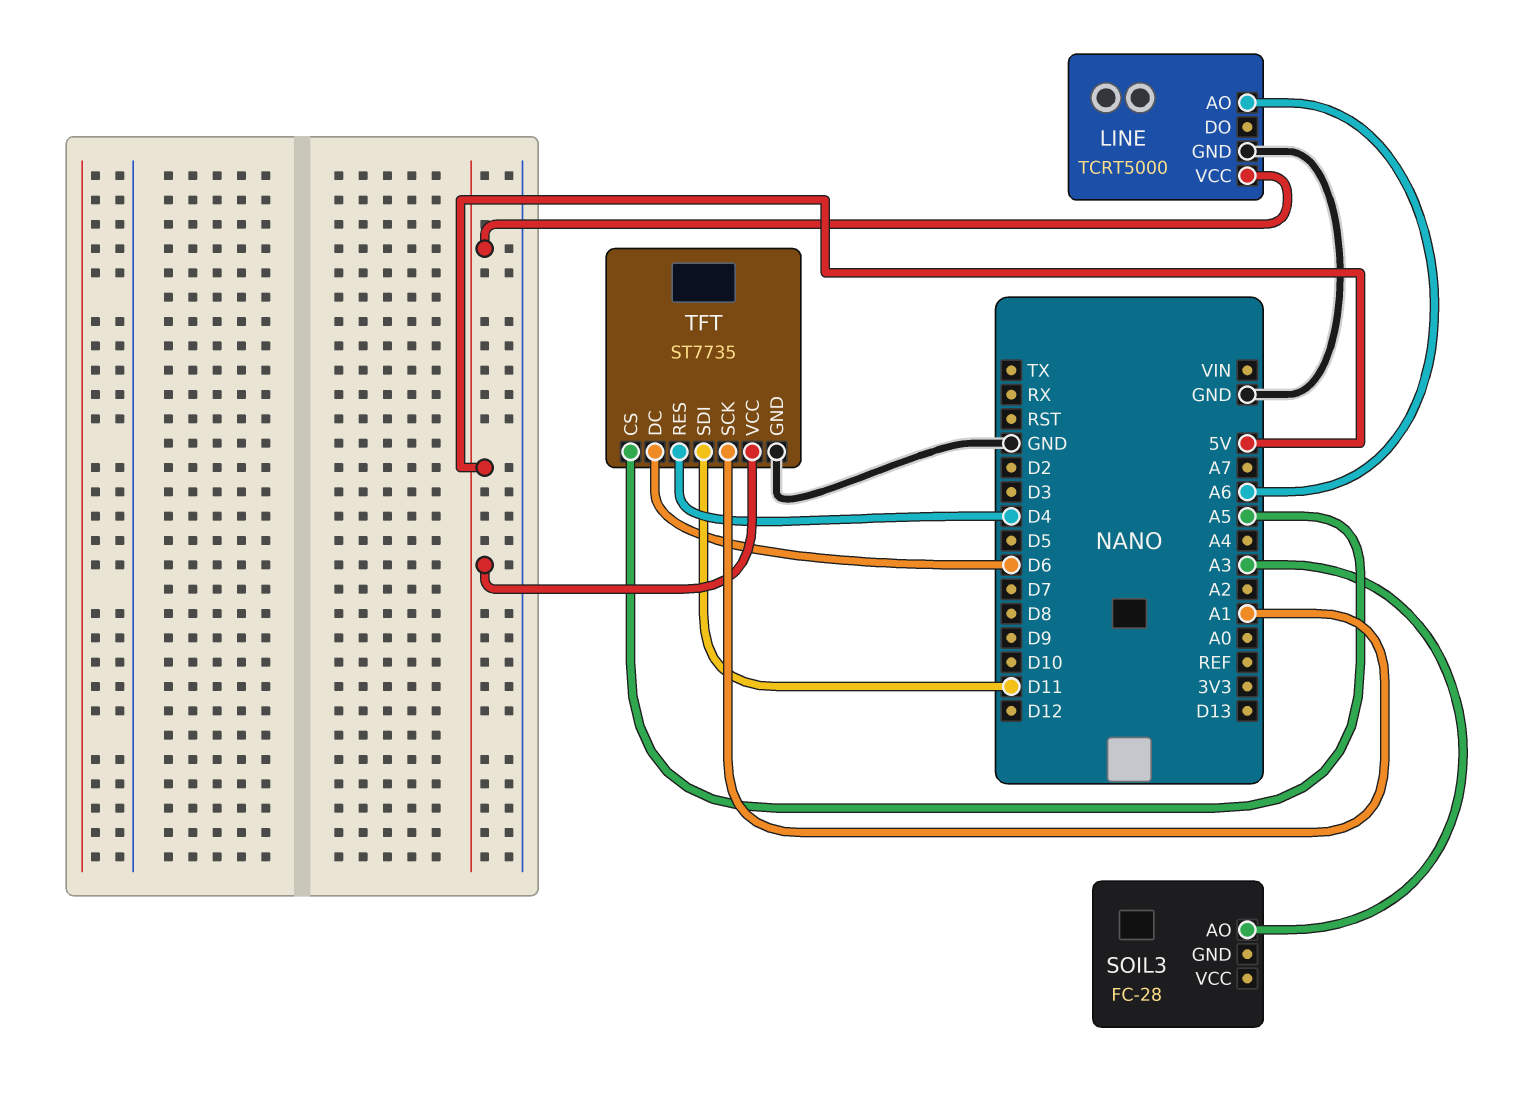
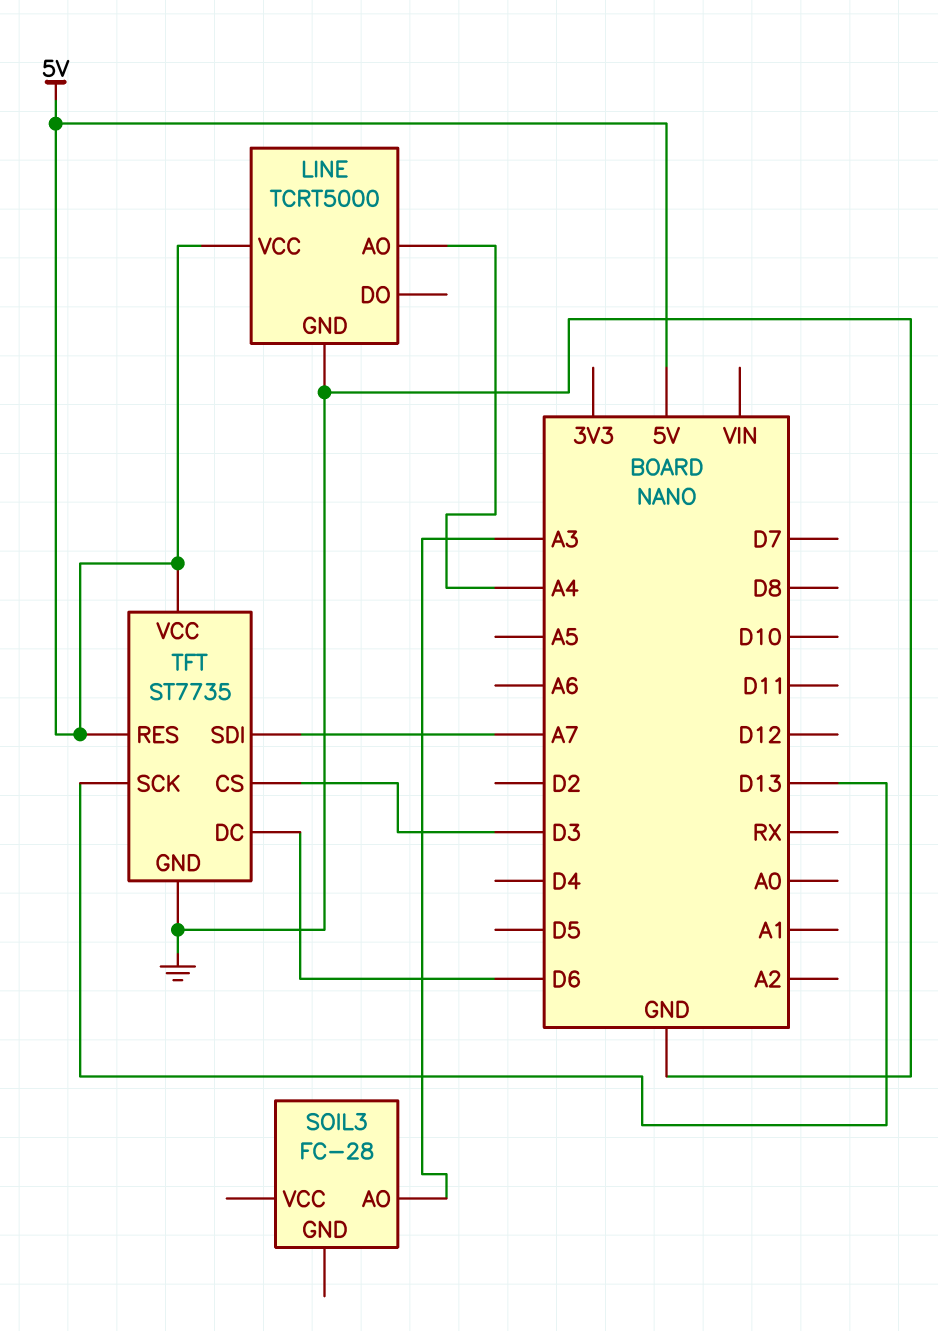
LINE pin AO: A6 -> A4
TFT pin CS: A5 -> D3
TFT pin RES: D4 -> 5V
TFT pin SCK: A1 -> D13
TFT pin SDI: D11 -> A7

